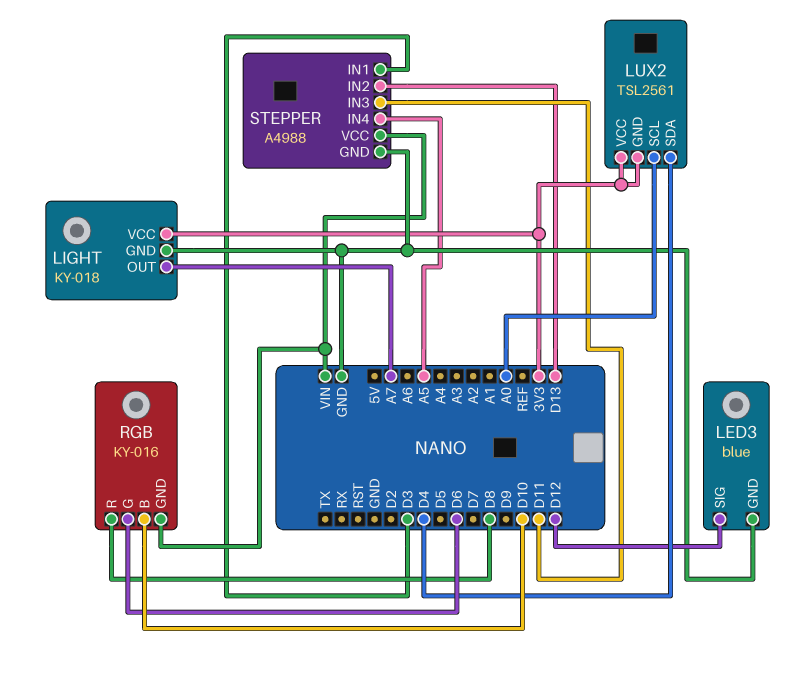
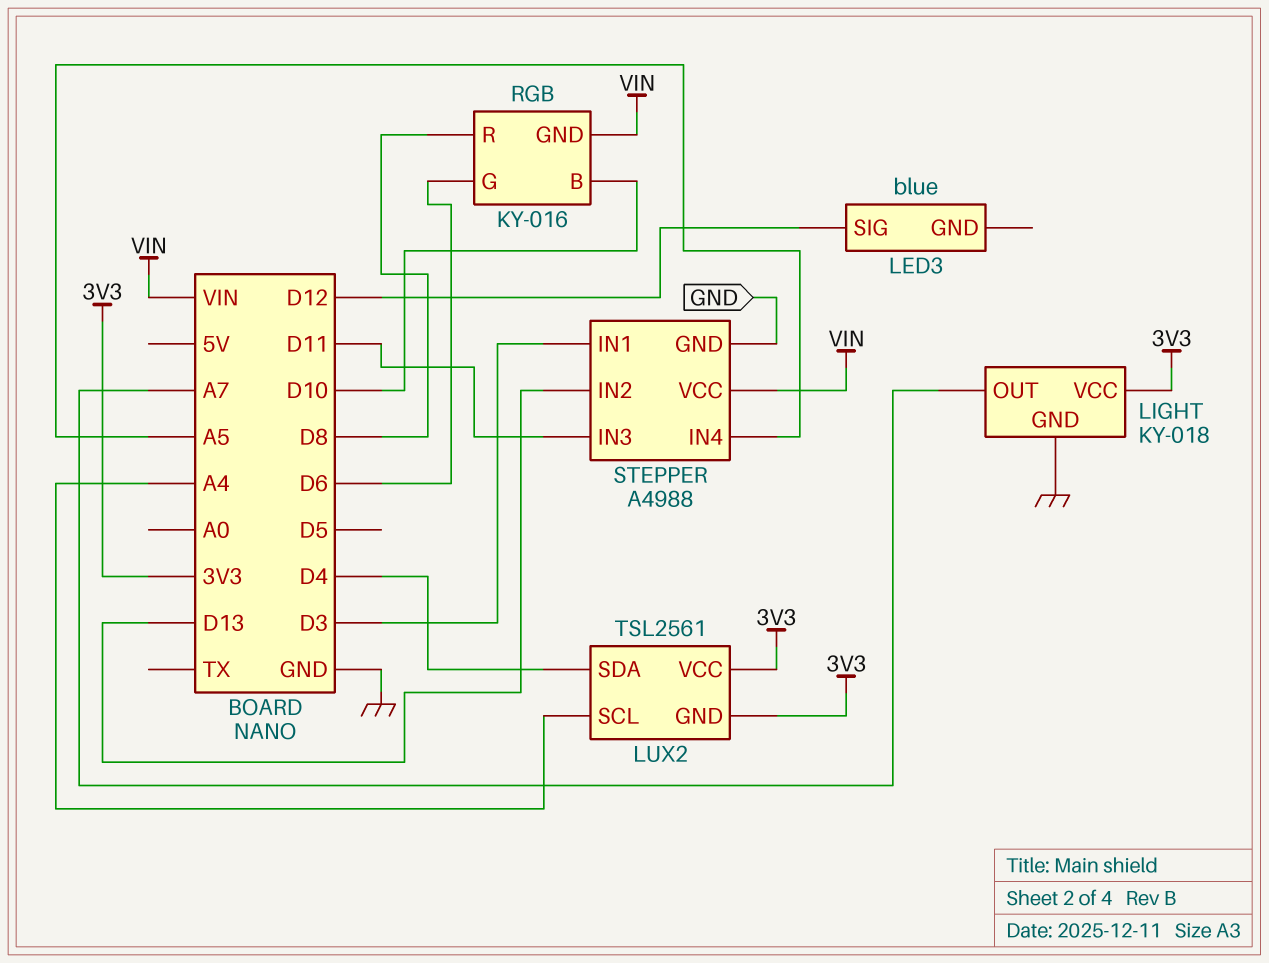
LED3 pin GND: GND -> none
LUX2 pin SCL: A0 -> A4

